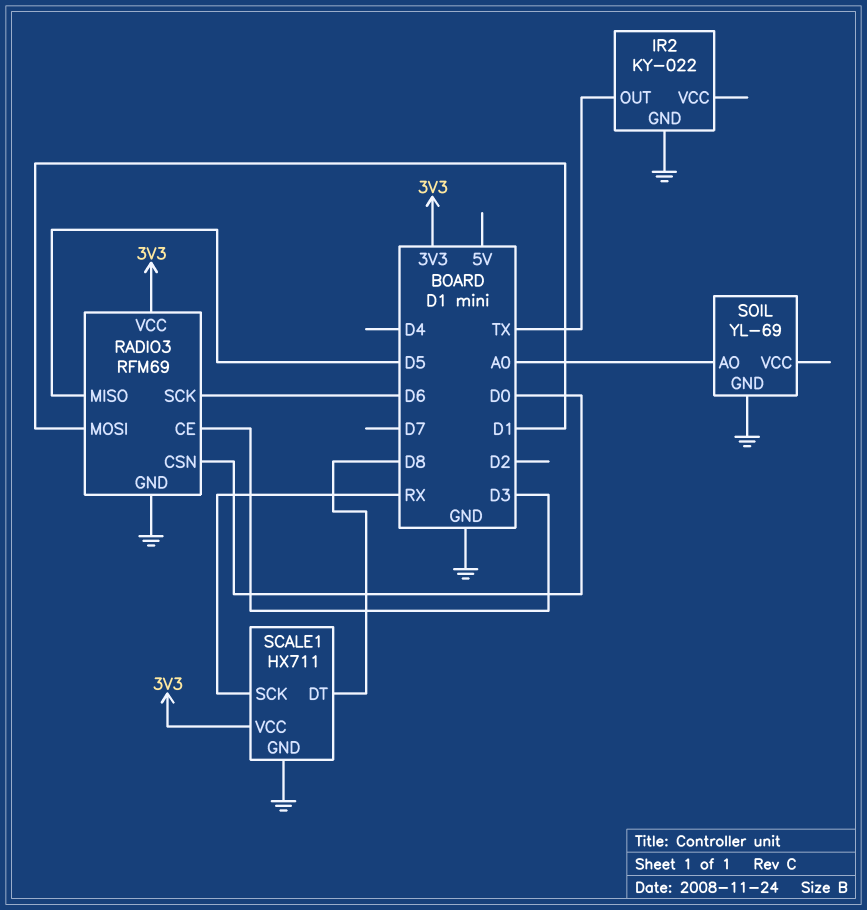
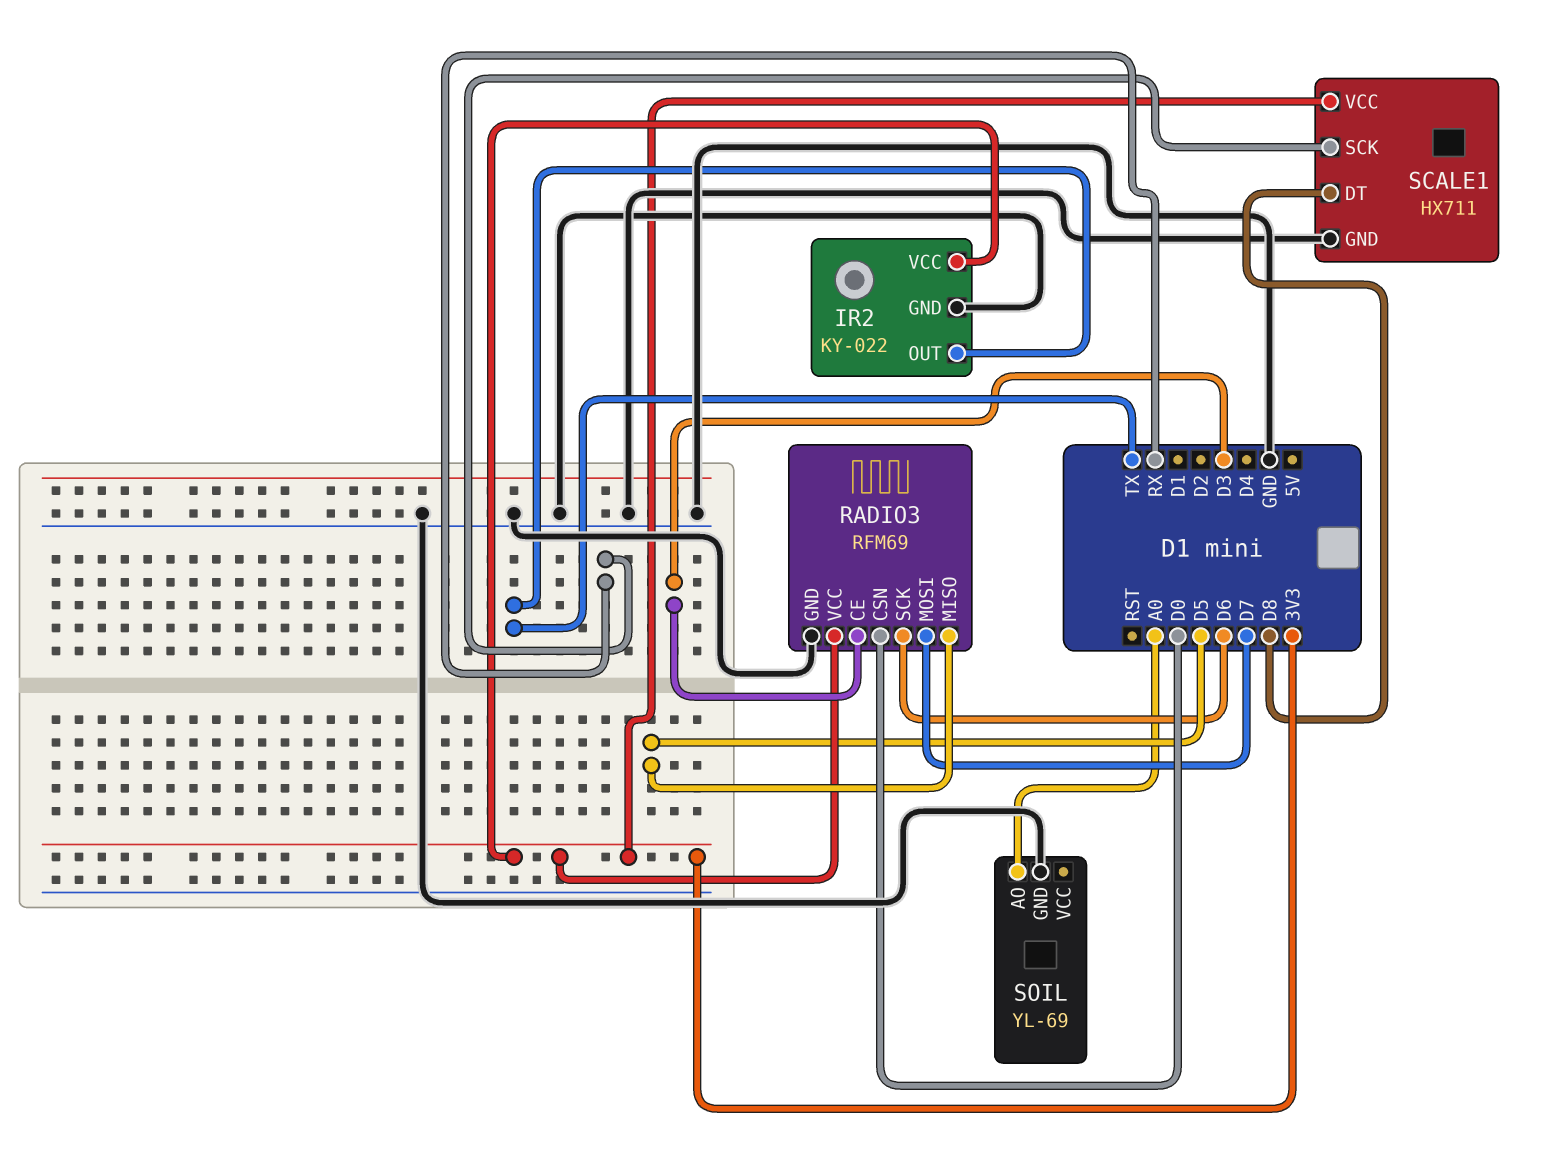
IR2 pin VCC: none -> 3V3
RADIO3 pin MOSI: D1 -> D7

